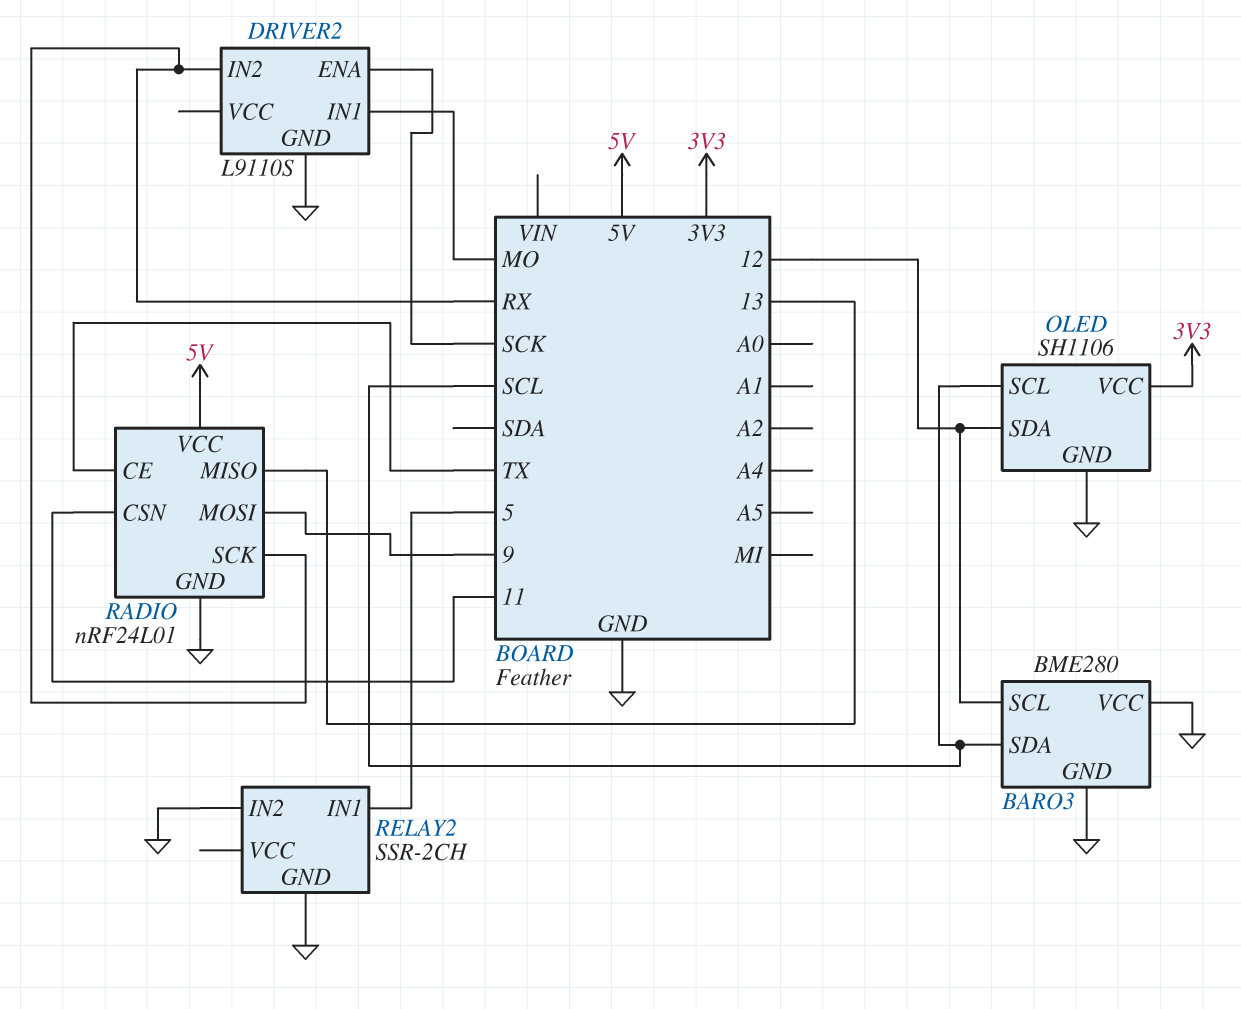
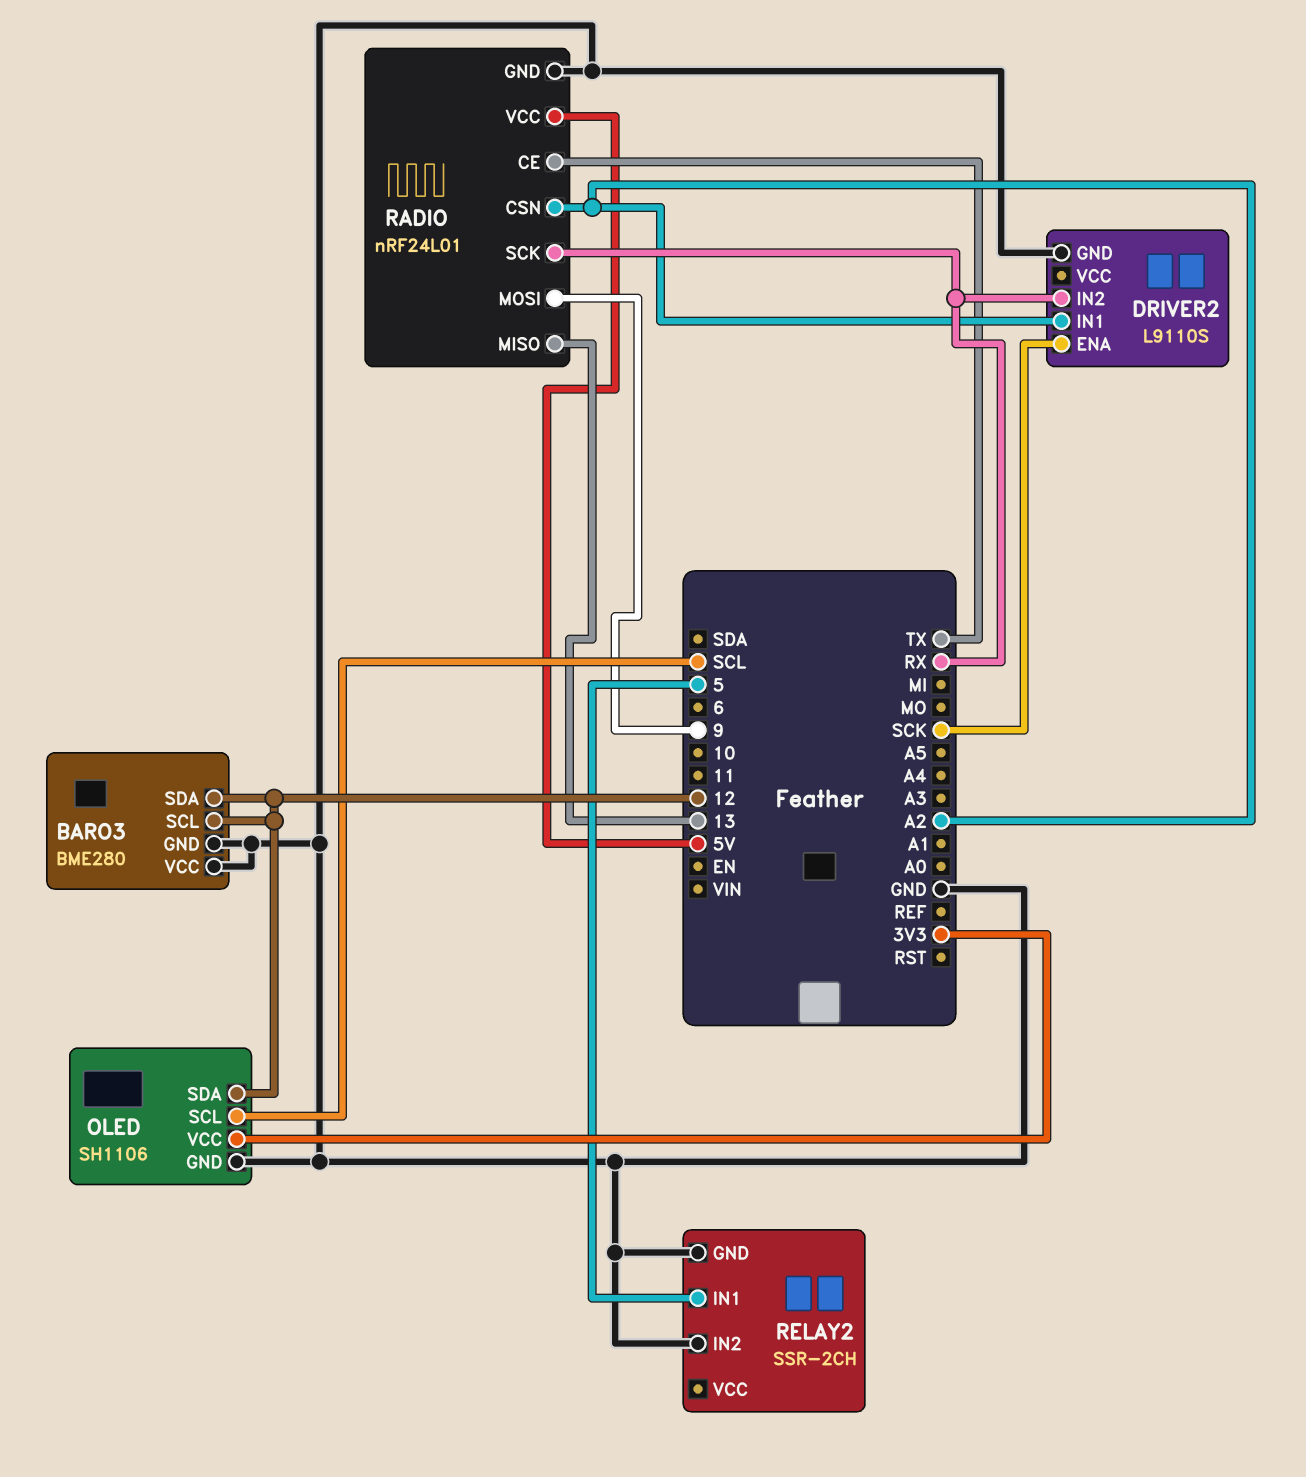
BARO3 pin SDA: SCL -> 12
DRIVER2 pin IN1: MO -> A2
RADIO pin CSN: 11 -> A2

